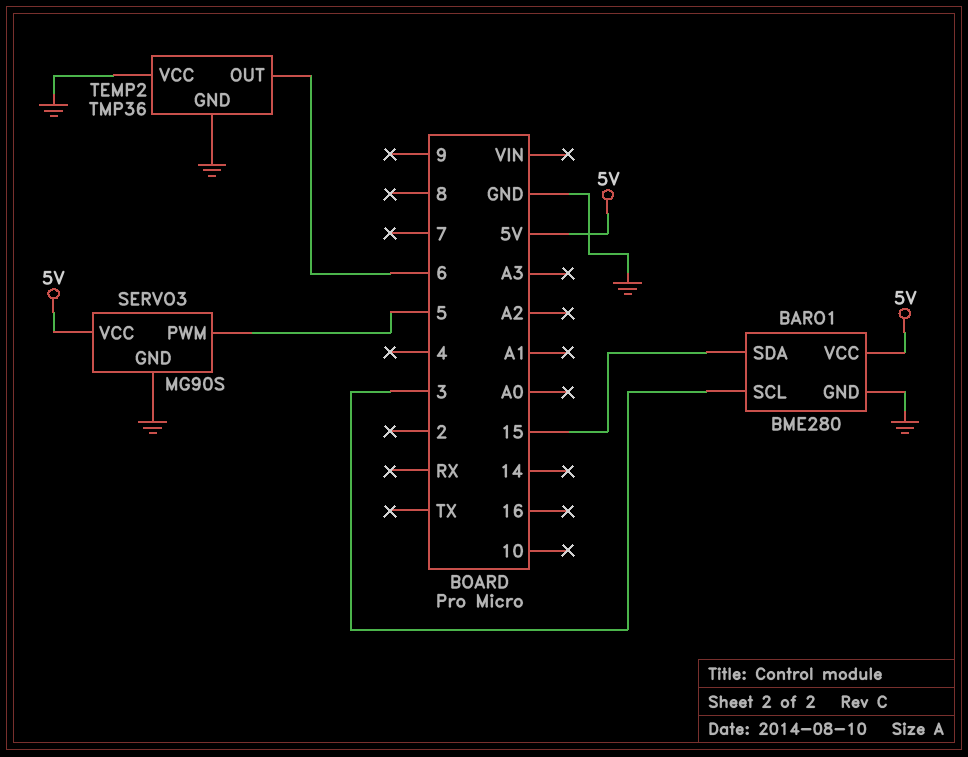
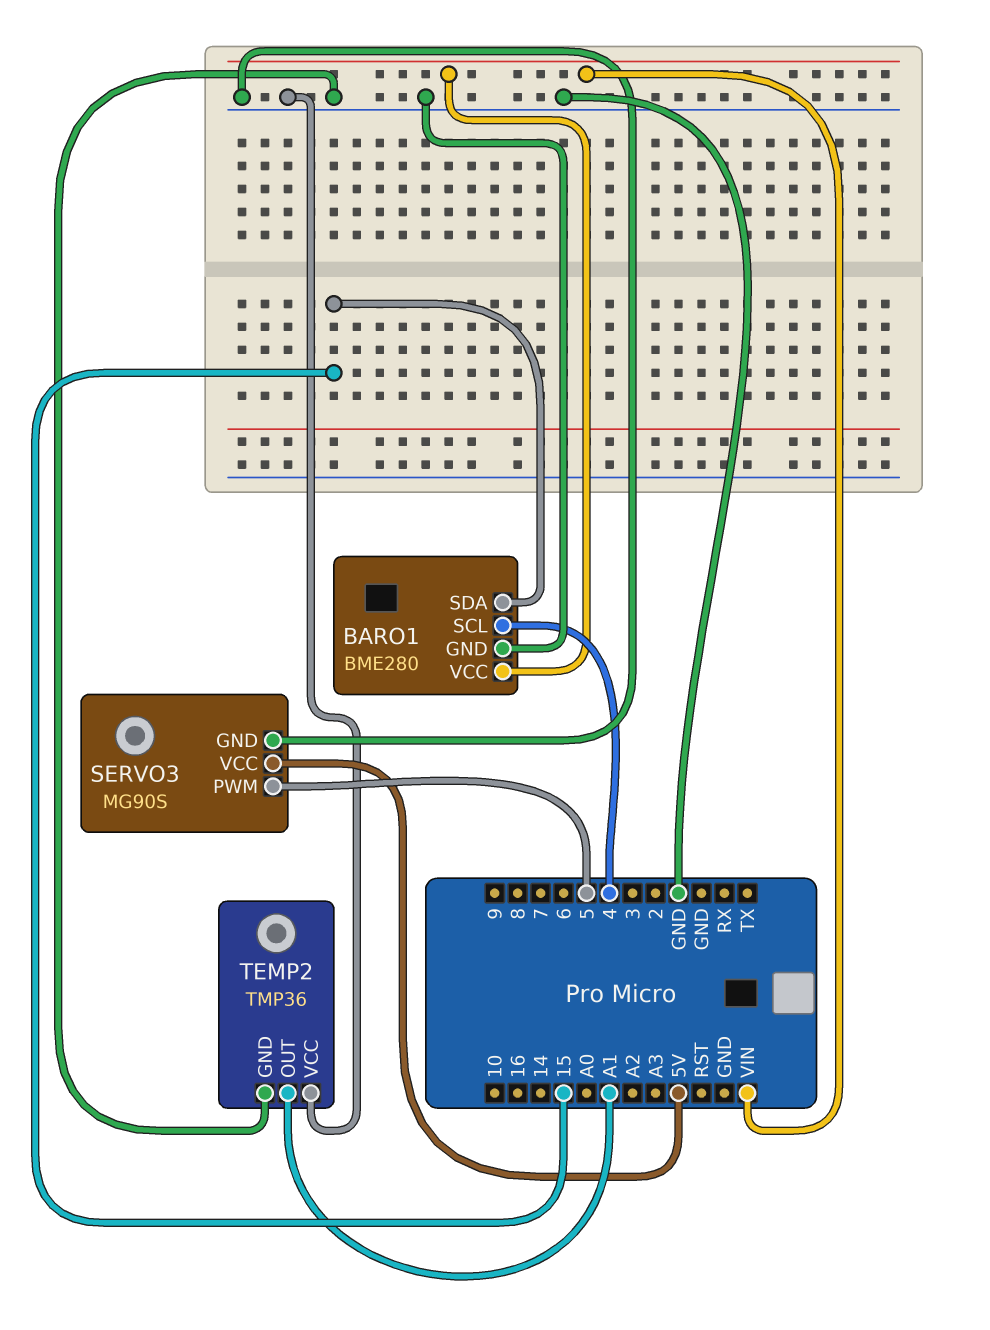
BARO1 pin SCL: 3 -> 4
BARO1 pin VCC: 5V -> VIN
TEMP2 pin OUT: 6 -> A1

